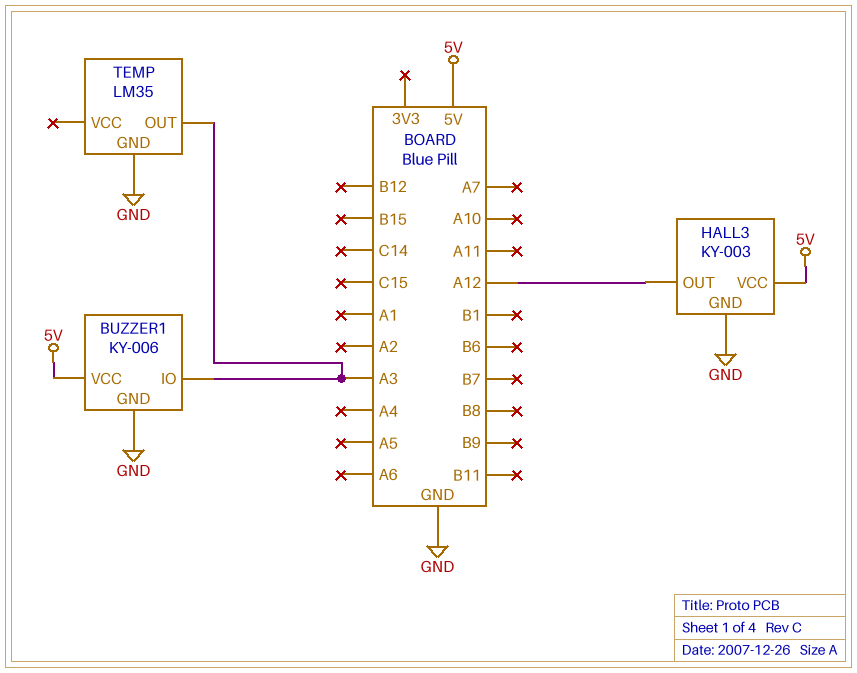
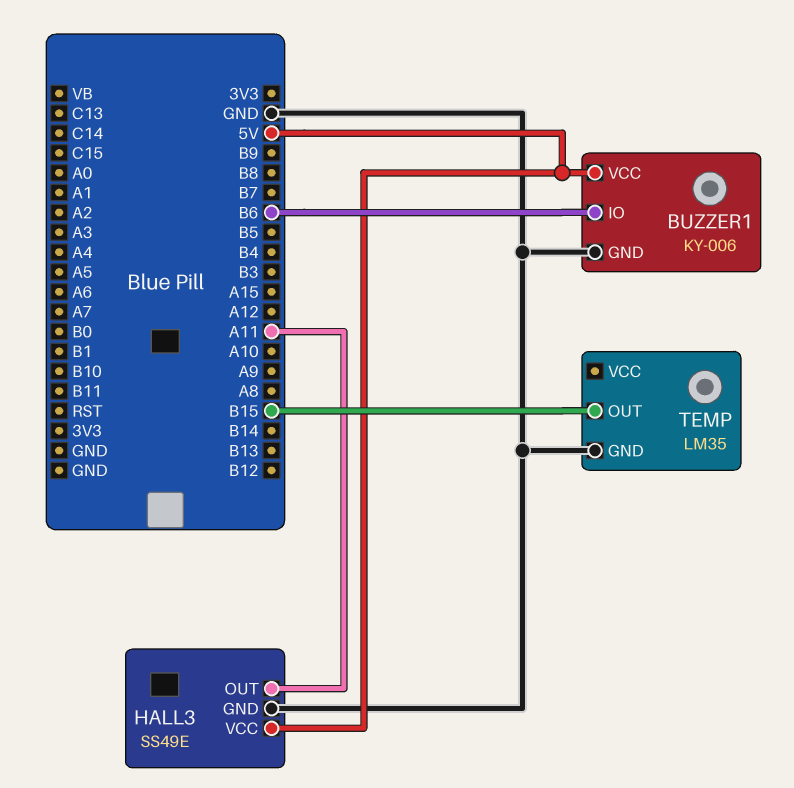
BUZZER1 pin IO: A3 -> B6
HALL3: KY-003 -> SS49E
HALL3 pin OUT: A12 -> A11
TEMP pin OUT: A3 -> B15

